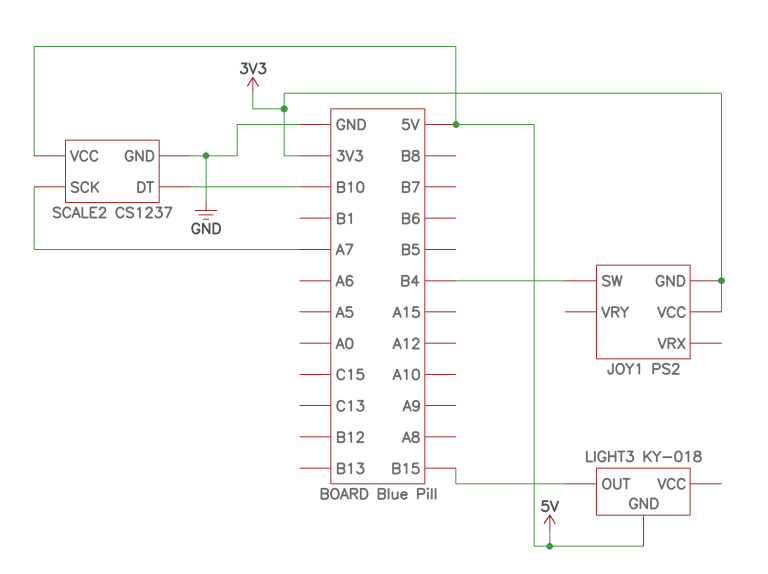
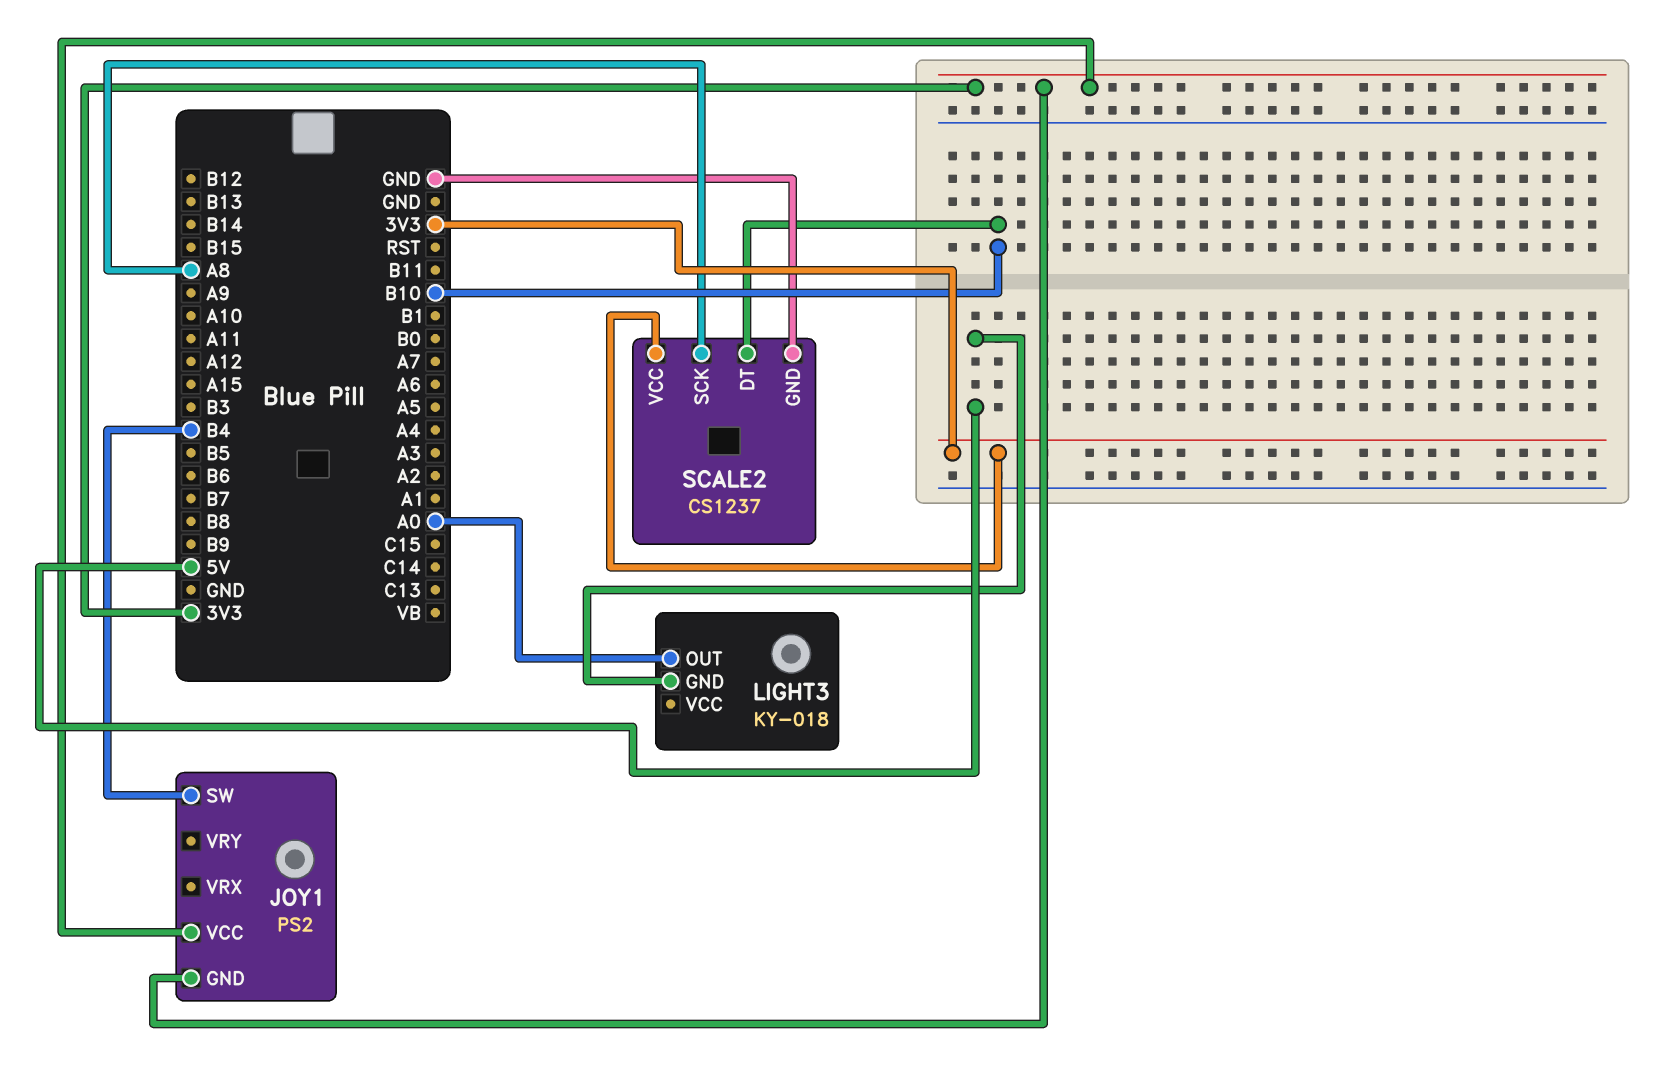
LIGHT3 pin OUT: B15 -> A0
SCALE2 pin SCK: A7 -> A8
SCALE2 pin VCC: 5V -> 3V3

